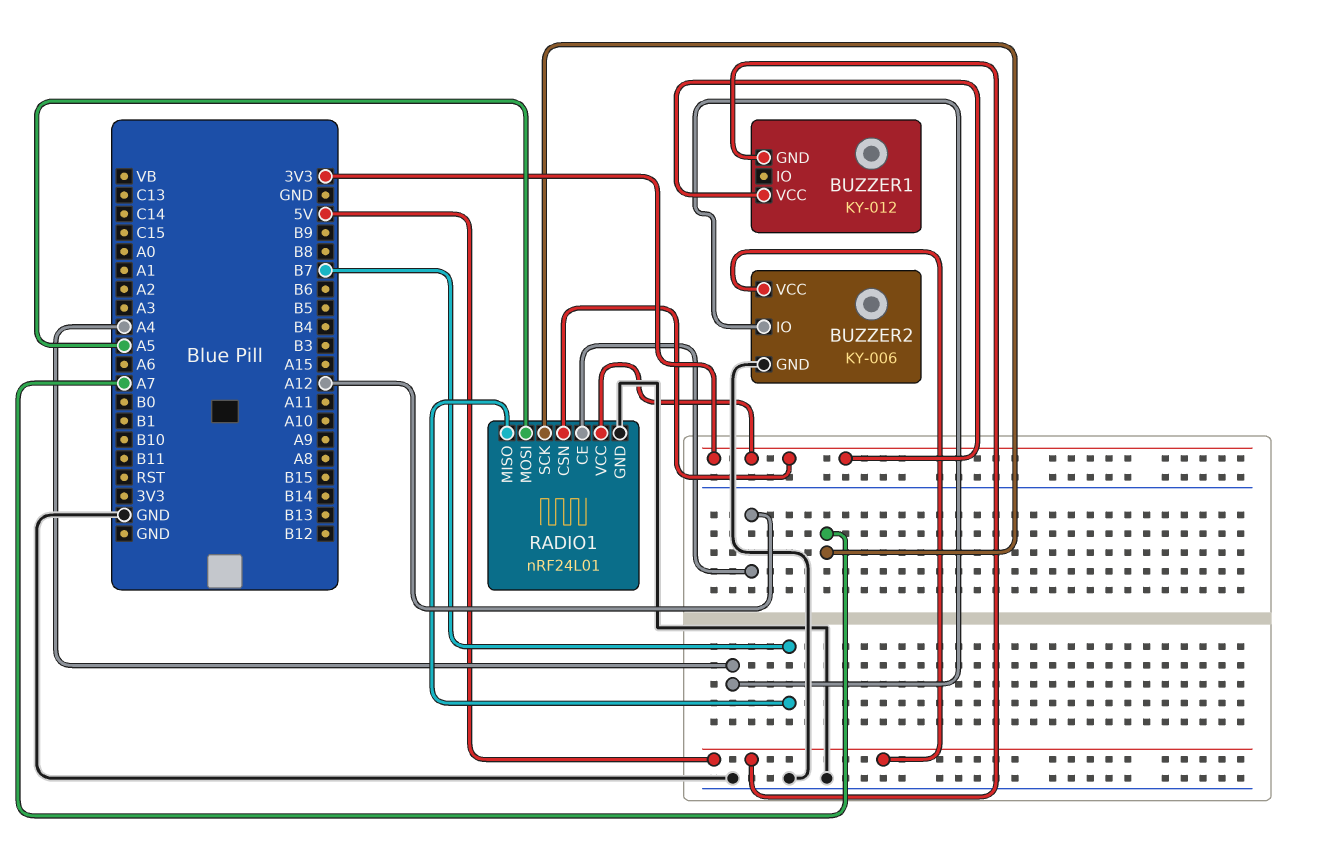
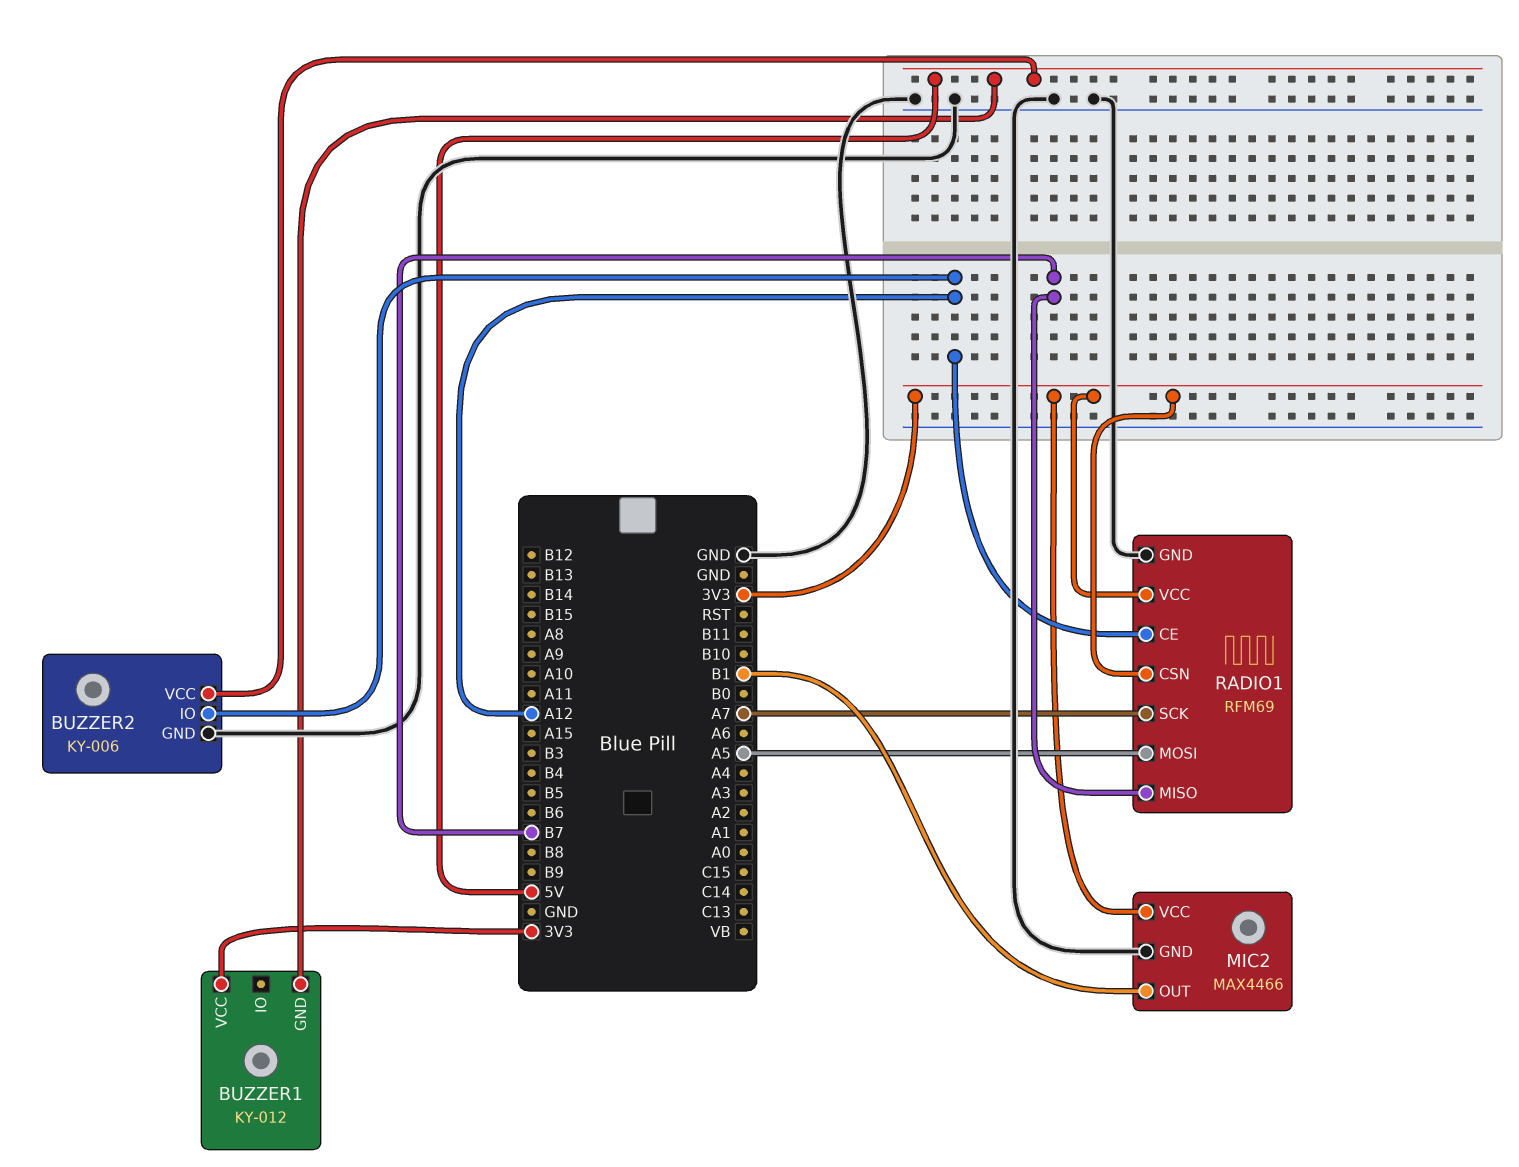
BUZZER2 pin IO: A4 -> A12
MIC2: none -> MAX4466
MIC2 pin GND: none -> GND
MIC2 pin OUT: none -> B1
MIC2 pin VCC: none -> 3V3
RADIO1: nRF24L01 -> RFM69

